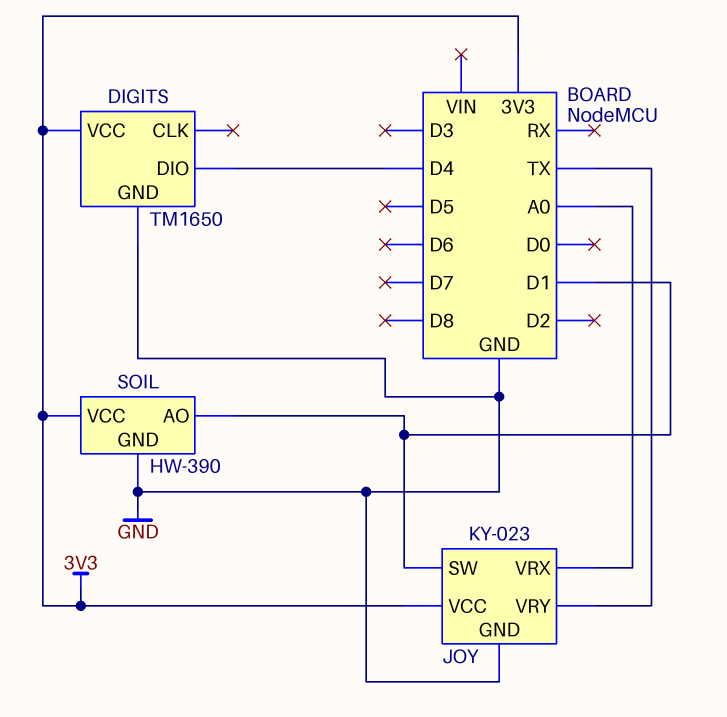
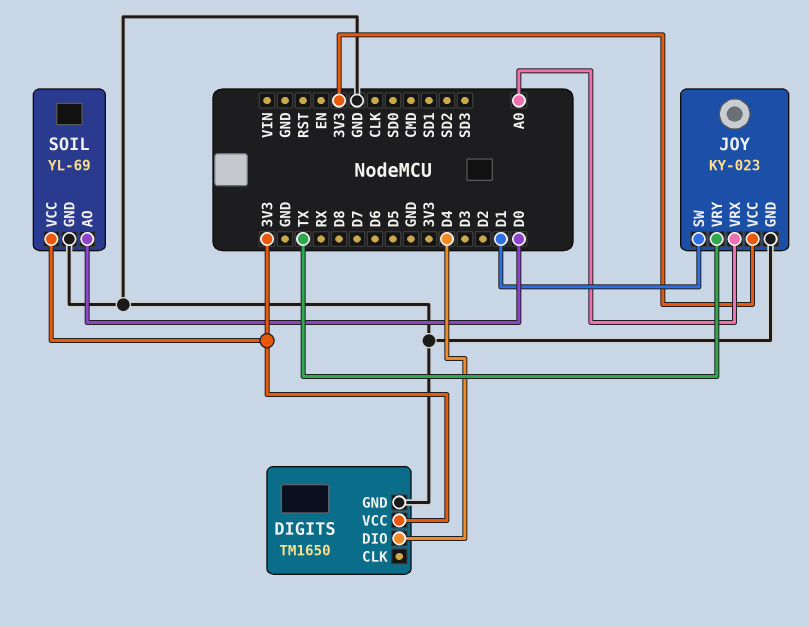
SOIL: HW-390 -> YL-69
SOIL pin AO: D1 -> D0

